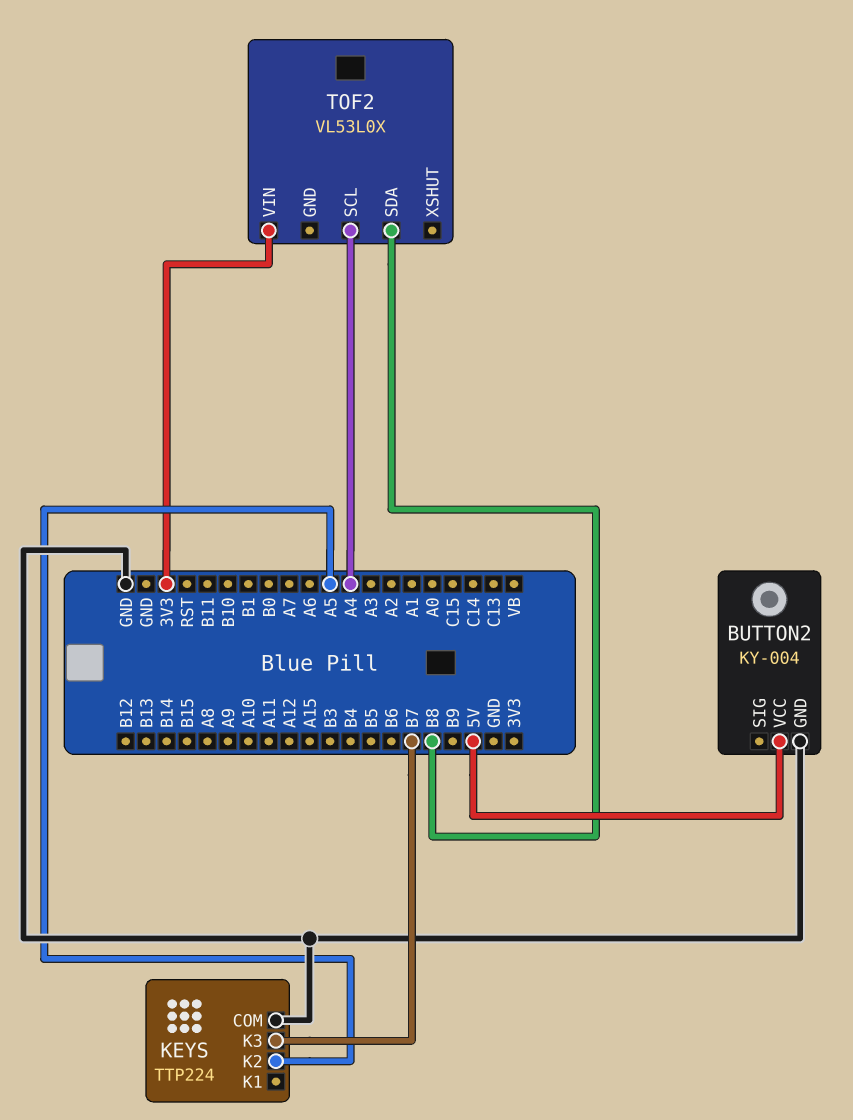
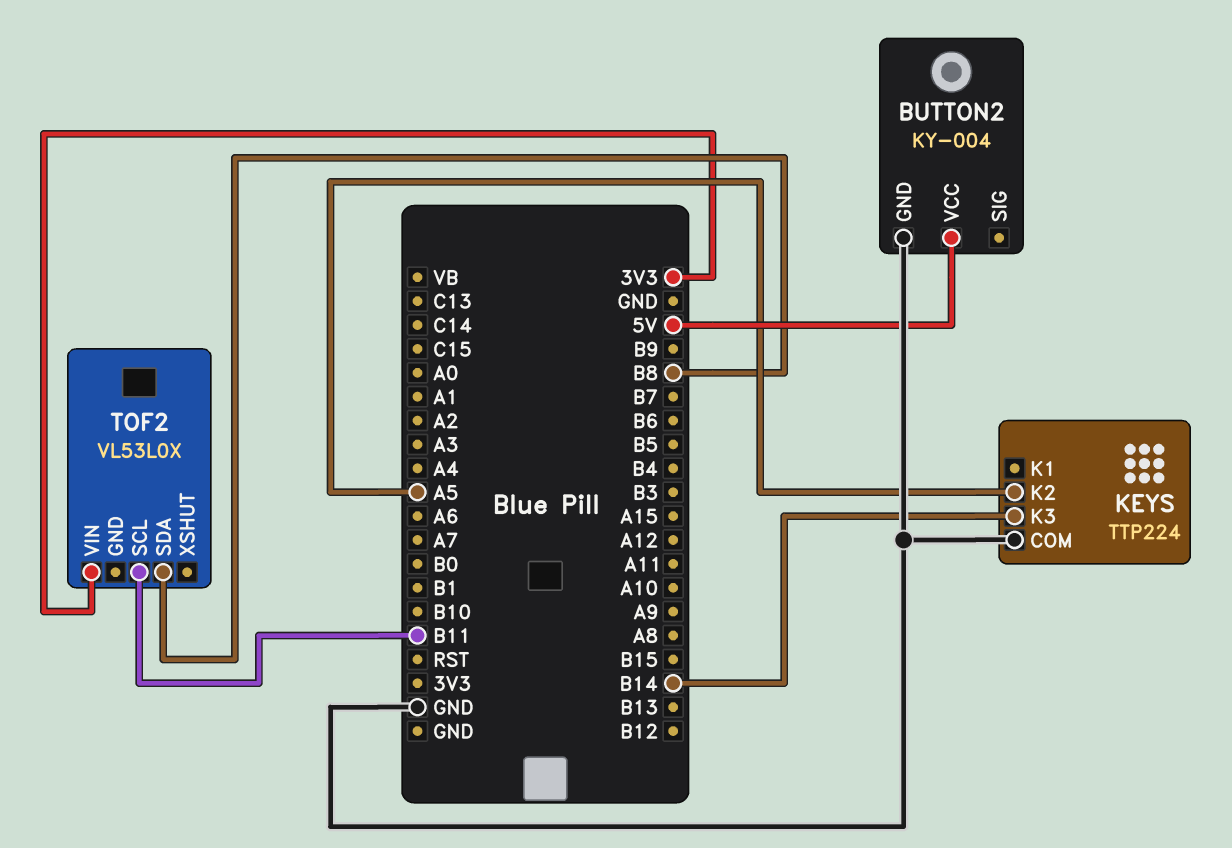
KEYS pin K3: B7 -> B14
TOF2 pin SCL: A4 -> B11

